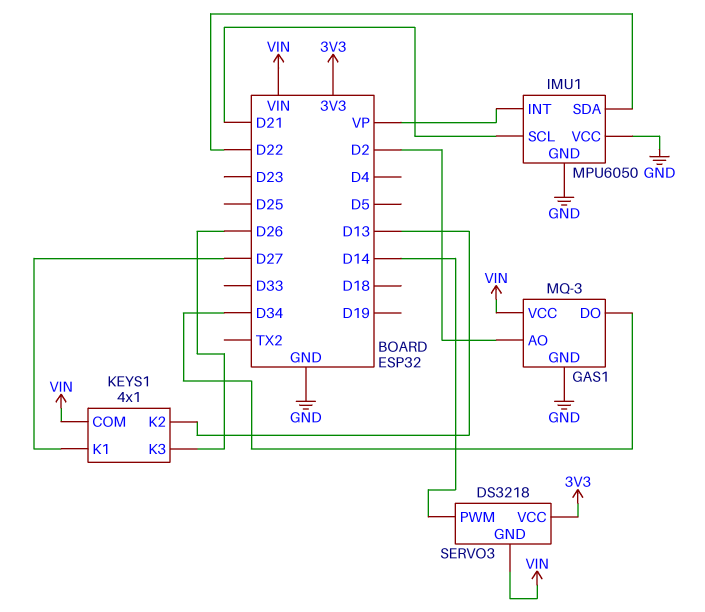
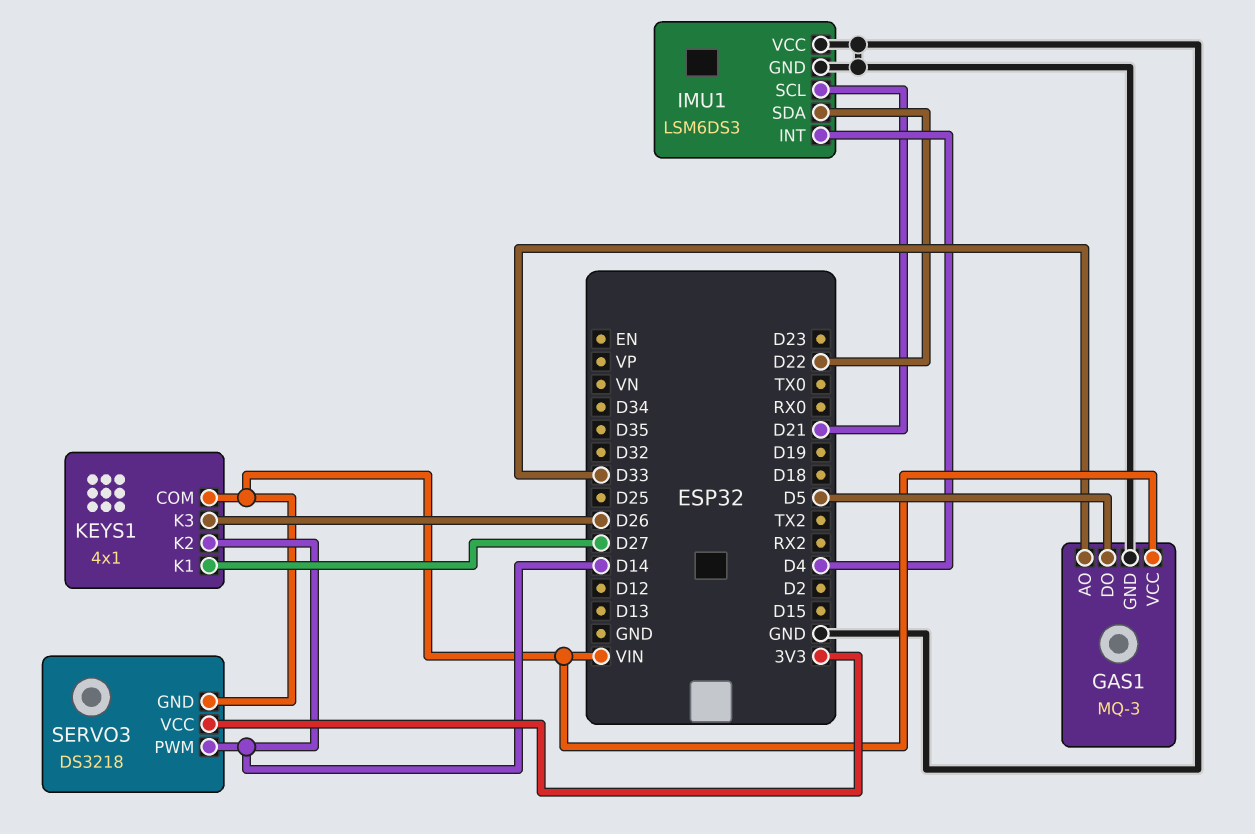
GAS1 pin AO: D2 -> D33
GAS1 pin DO: D34 -> D5
IMU1: MPU6050 -> LSM6DS3
IMU1 pin INT: VP -> D4
KEYS1 pin K2: D13 -> D14

